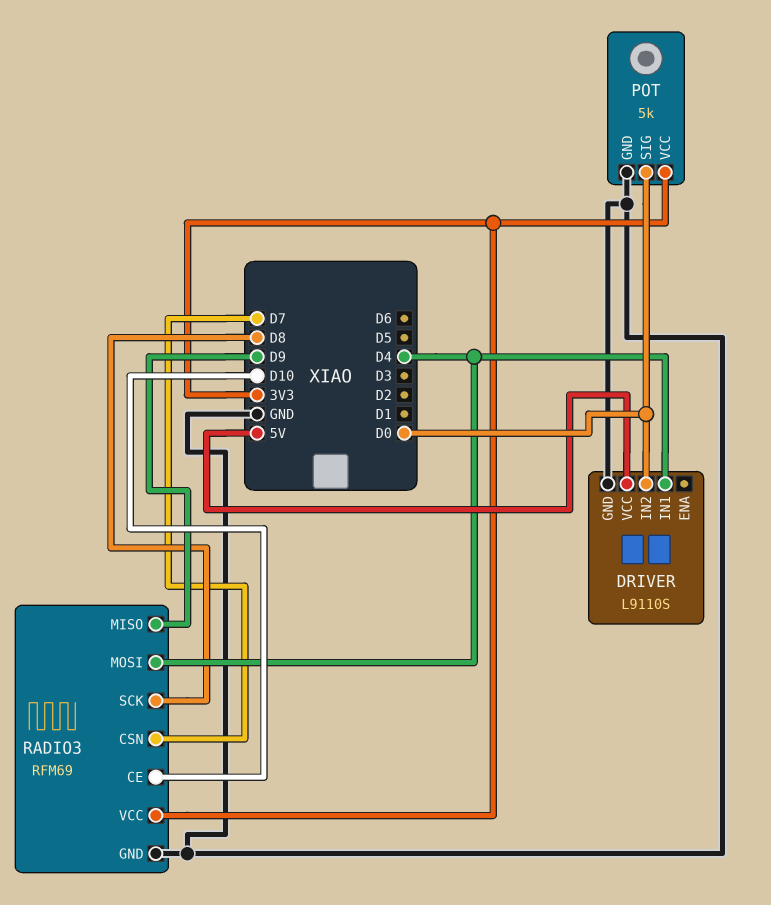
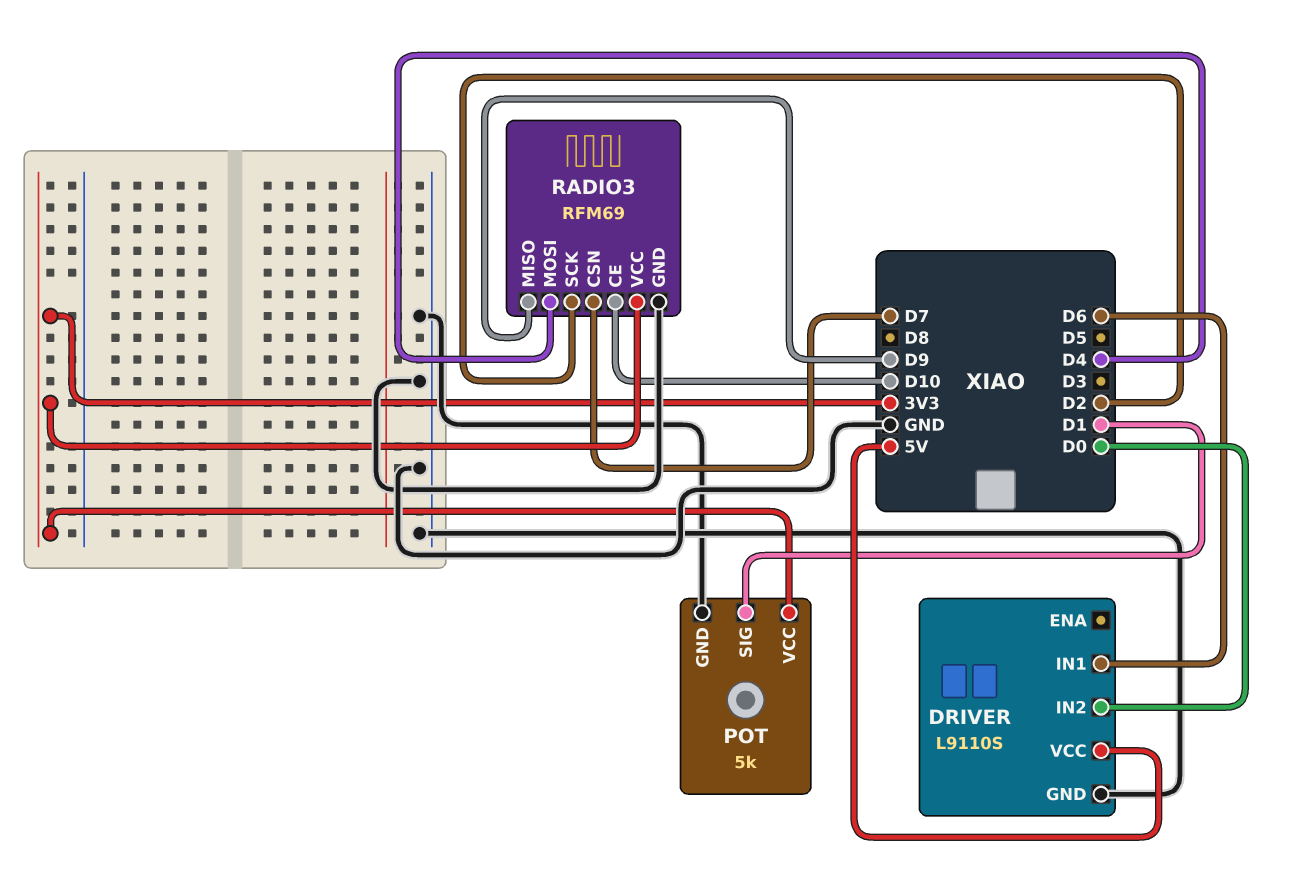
DRIVER pin IN1: D4 -> D6
POT pin SIG: D0 -> D1
RADIO3 pin SCK: D8 -> D2

